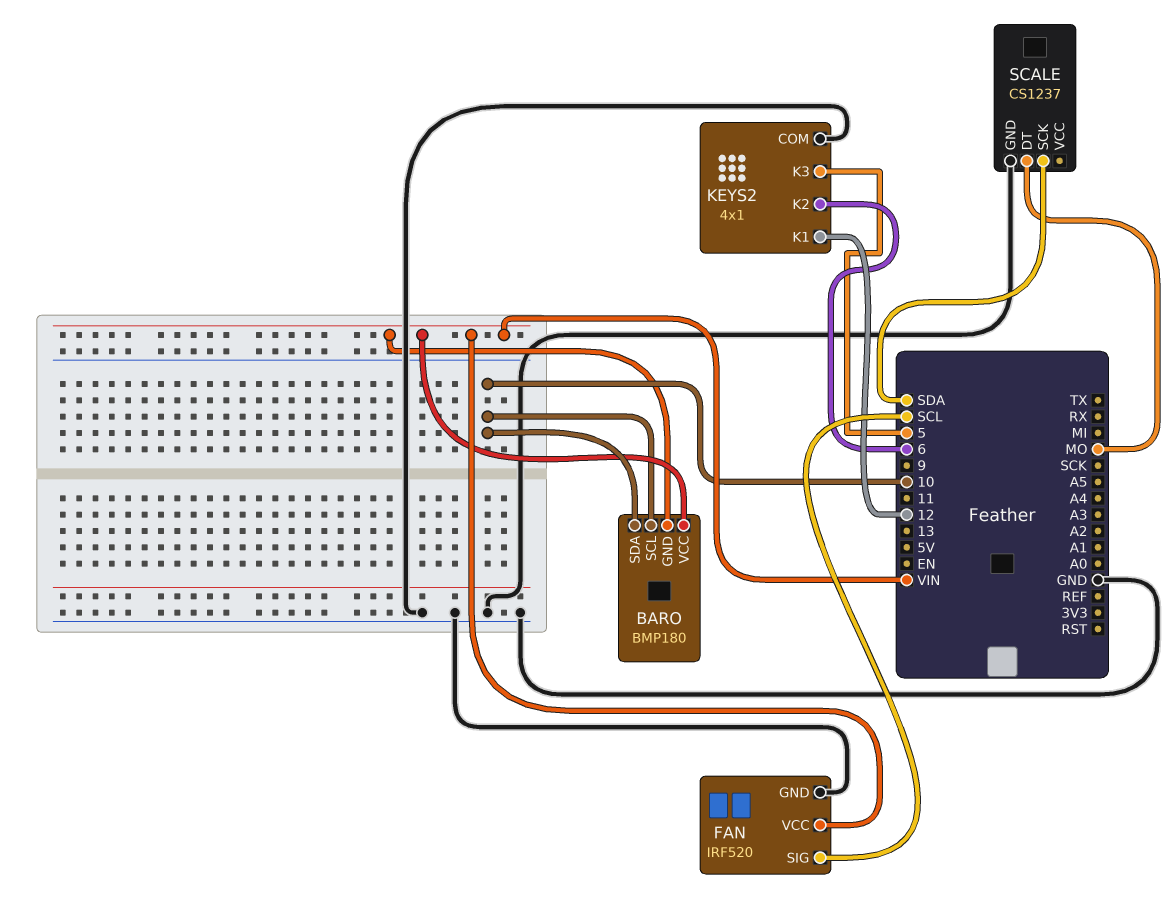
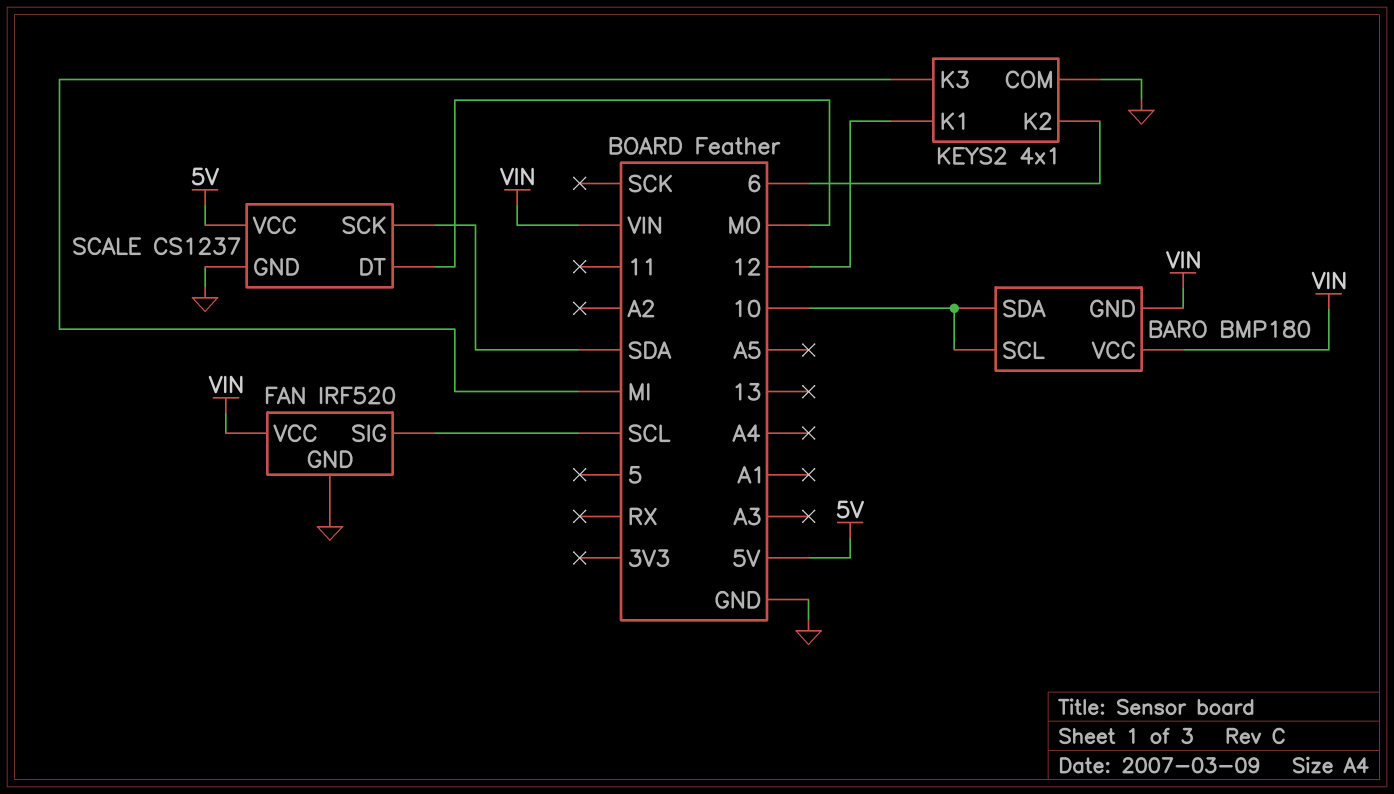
KEYS2 pin K3: 5 -> MI
SCALE pin VCC: none -> 5V

